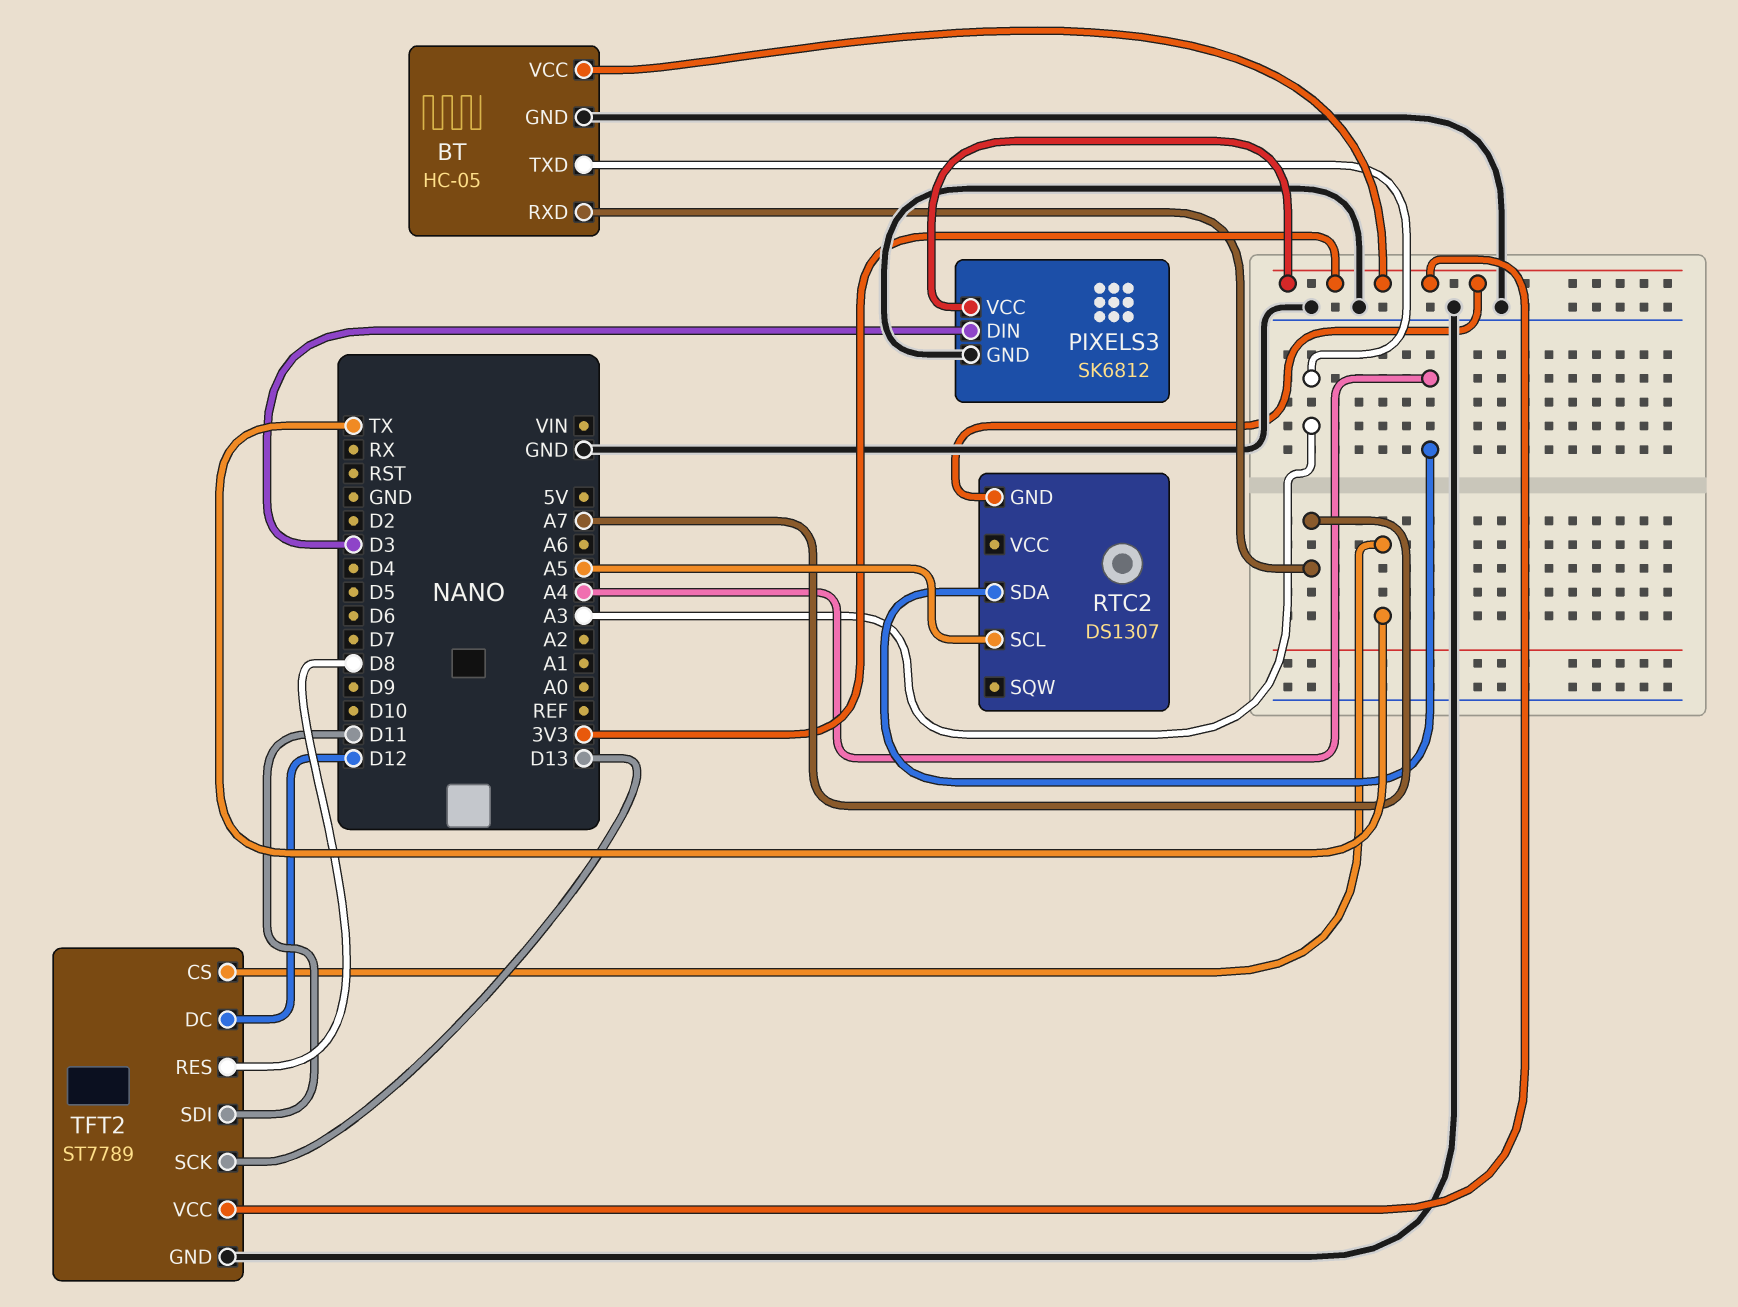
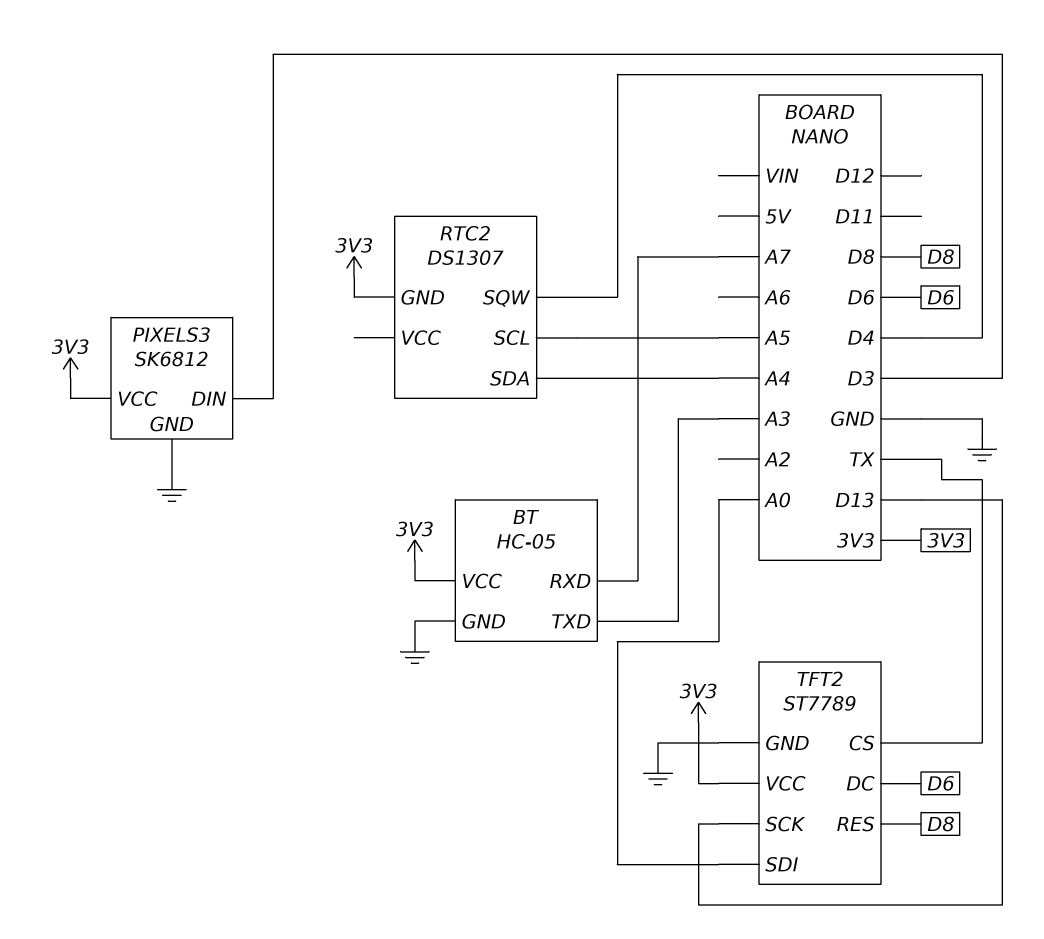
RTC2 pin SQW: none -> D4
TFT2 pin DC: D12 -> D6
TFT2 pin SDI: D11 -> A0

